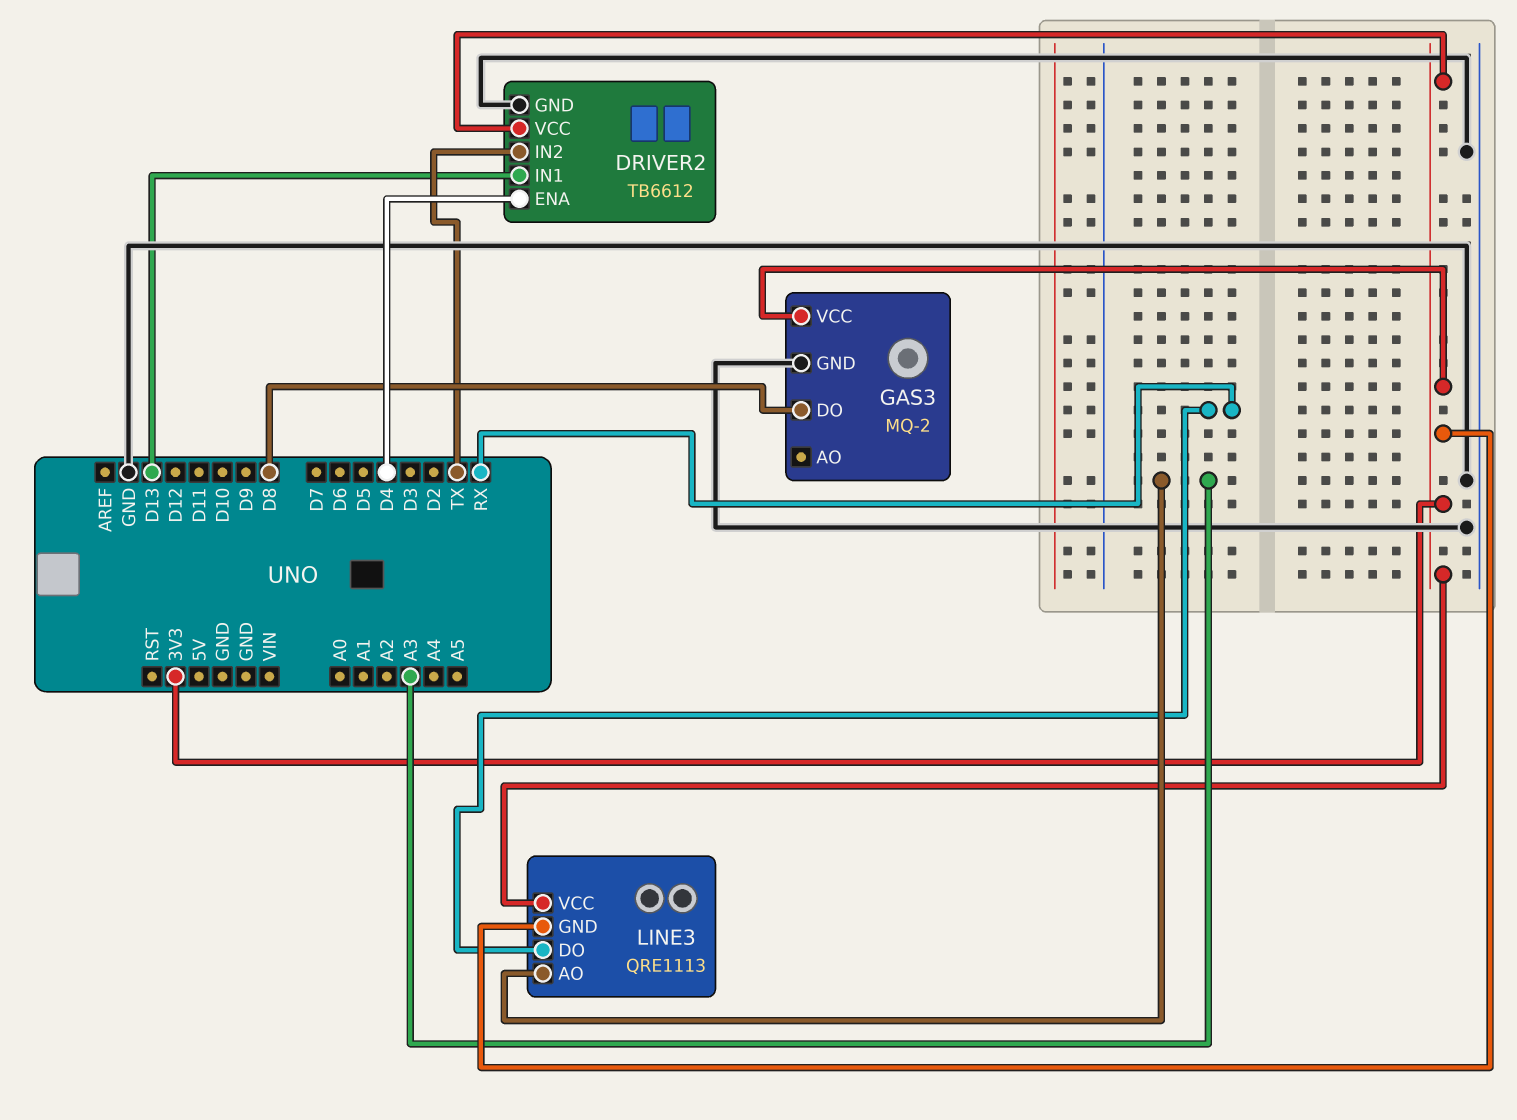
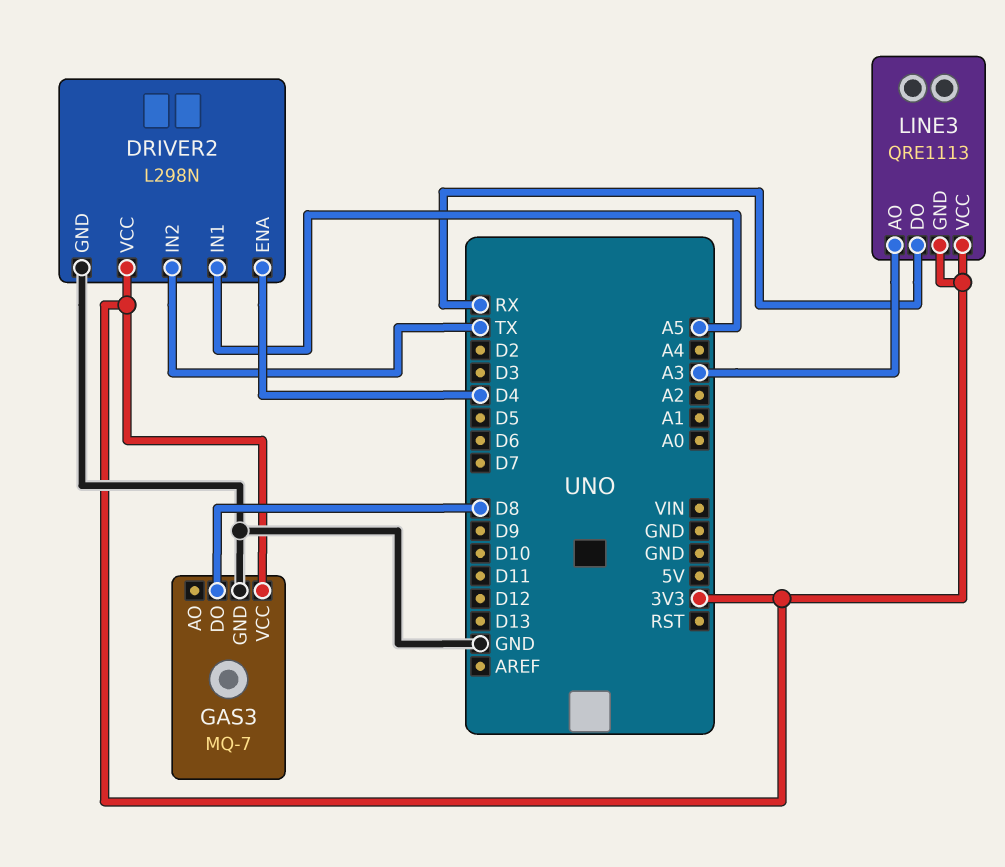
DRIVER2: TB6612 -> L298N
DRIVER2 pin IN1: D13 -> A5
GAS3: MQ-2 -> MQ-7

